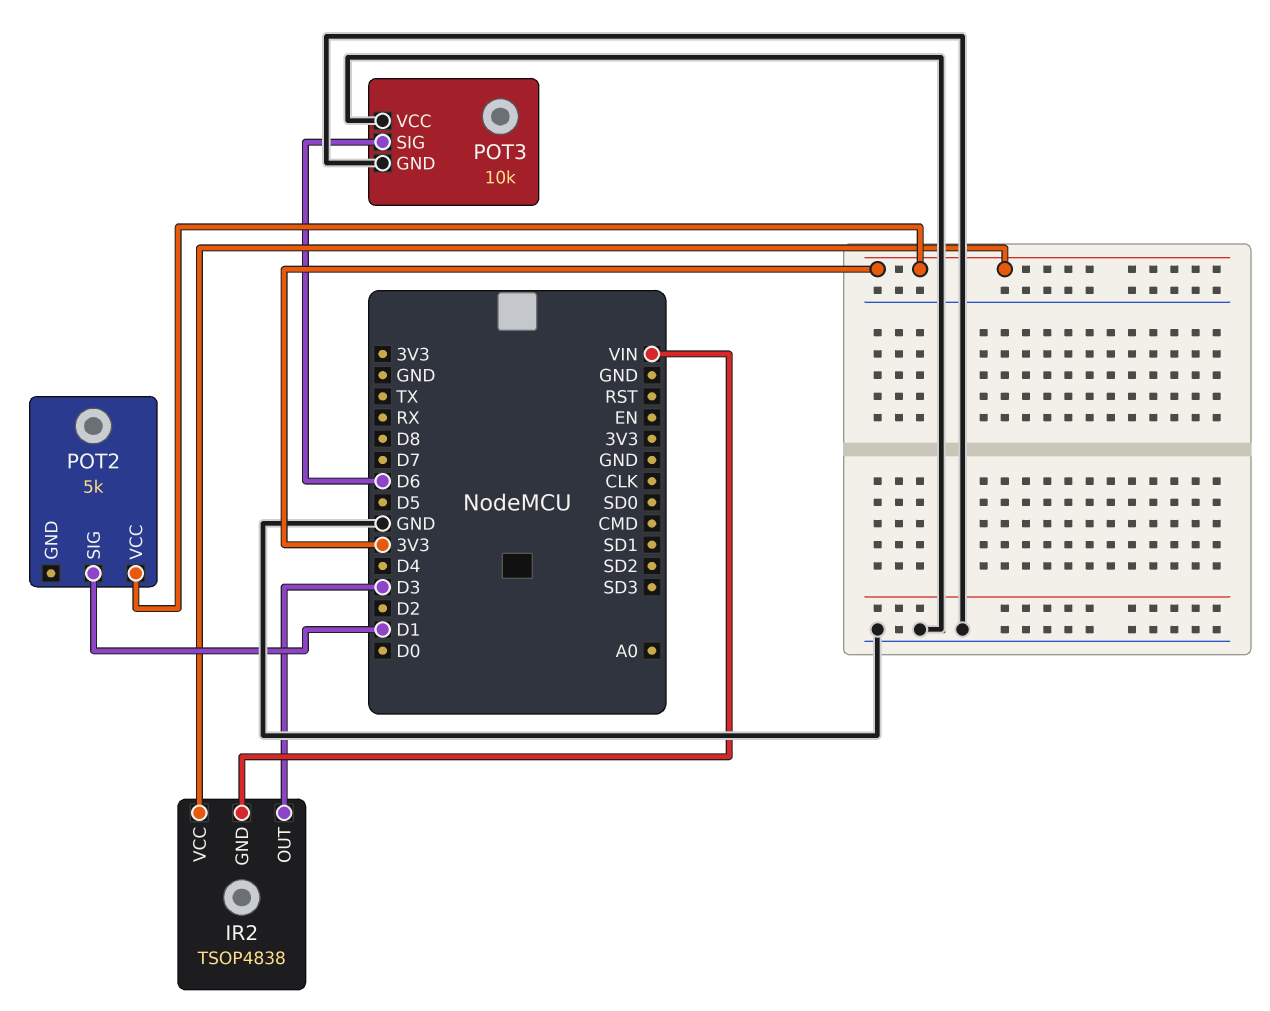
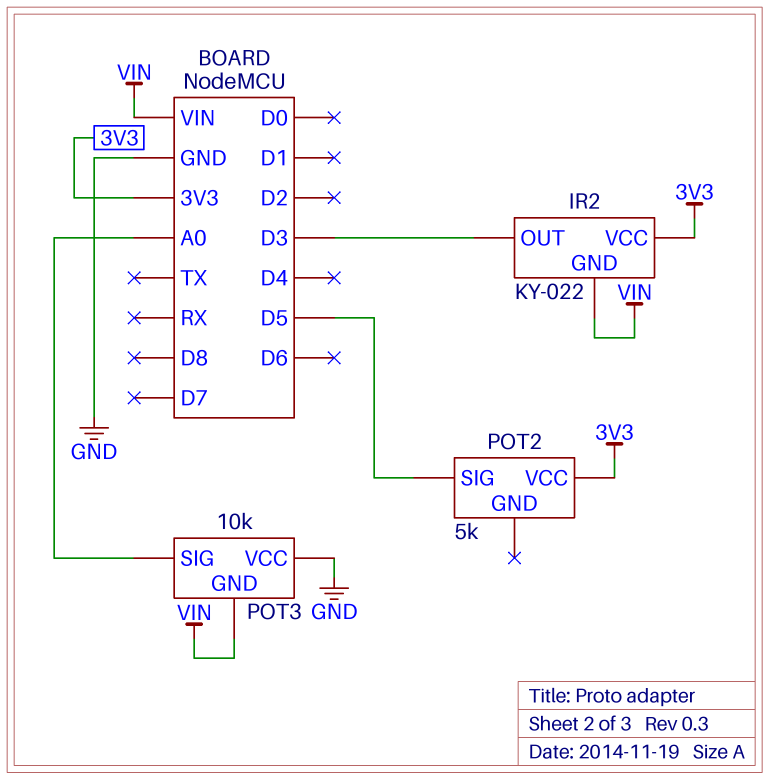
IR2: TSOP4838 -> KY-022
POT2 pin SIG: D1 -> D5
POT3 pin GND: GND -> VIN
POT3 pin SIG: D6 -> A0

